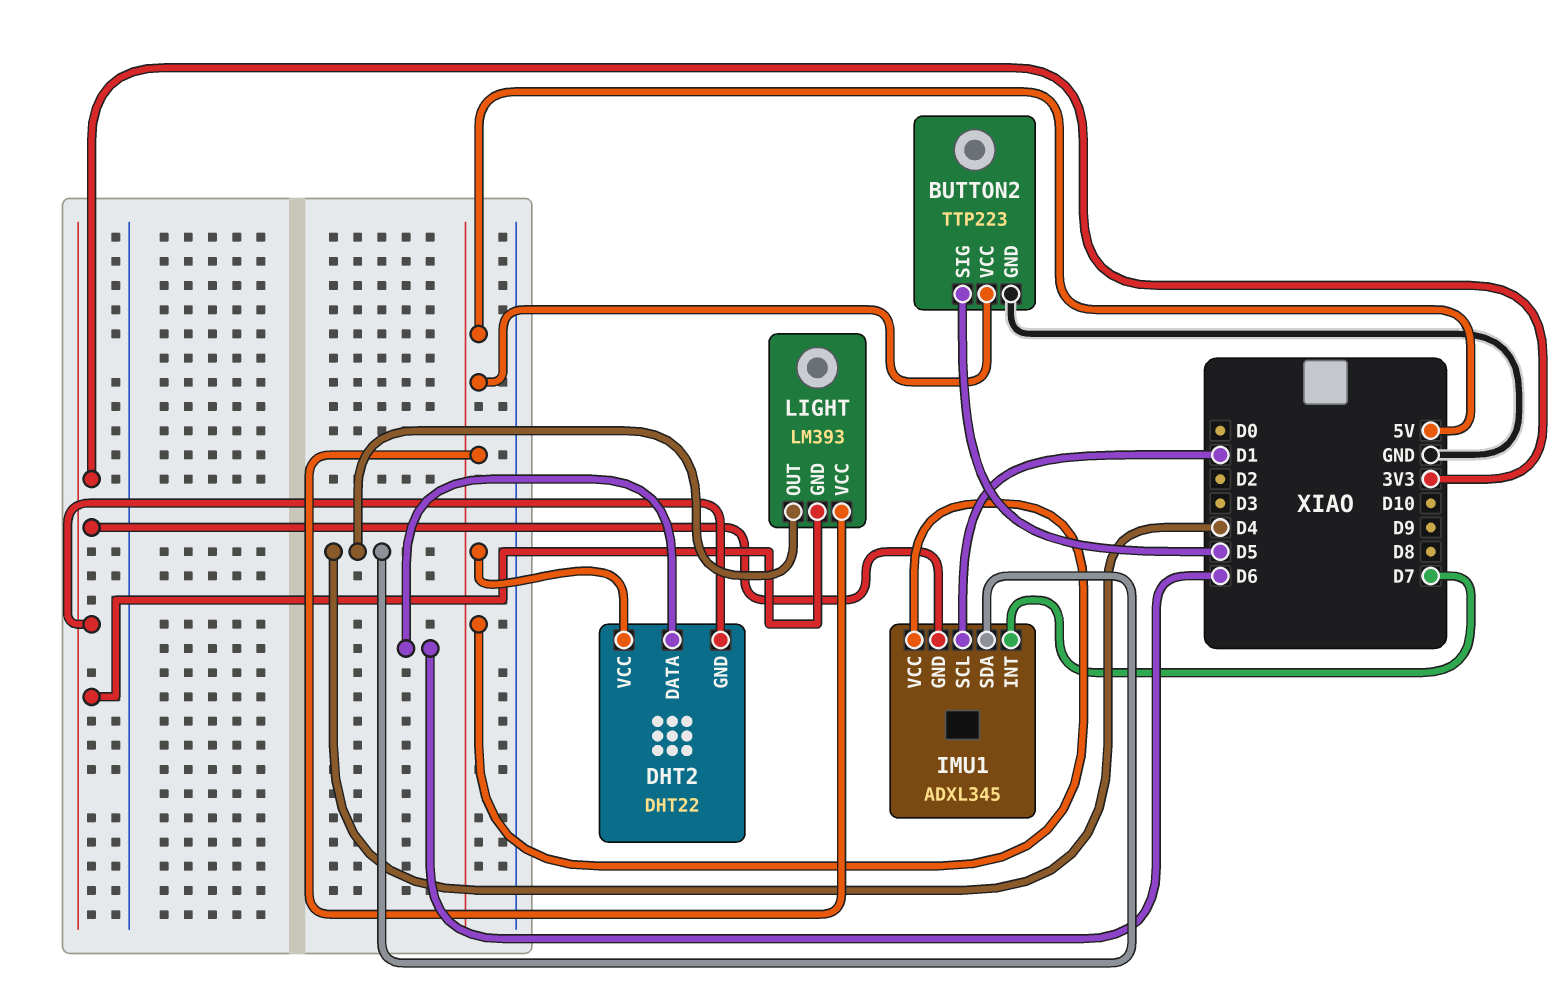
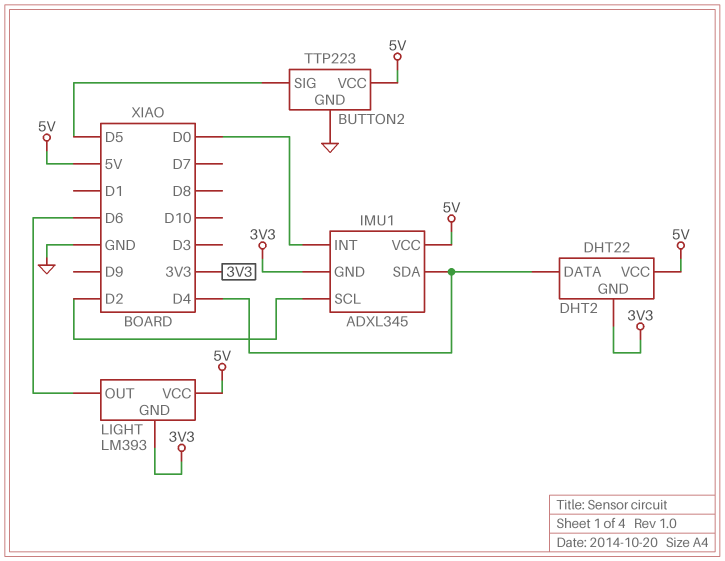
DHT2 pin DATA: D6 -> D4
IMU1 pin INT: D7 -> D0
IMU1 pin SCL: D1 -> D2
LIGHT pin OUT: D4 -> D6

